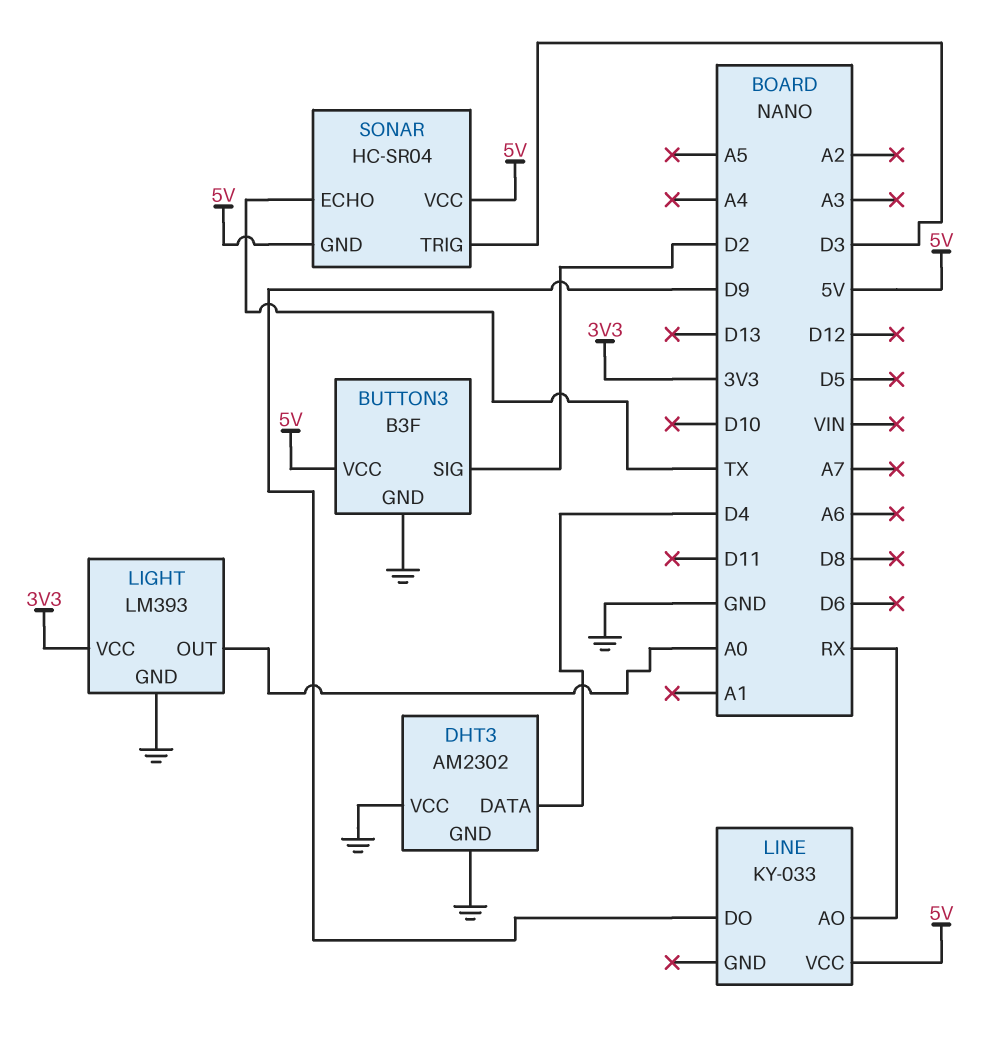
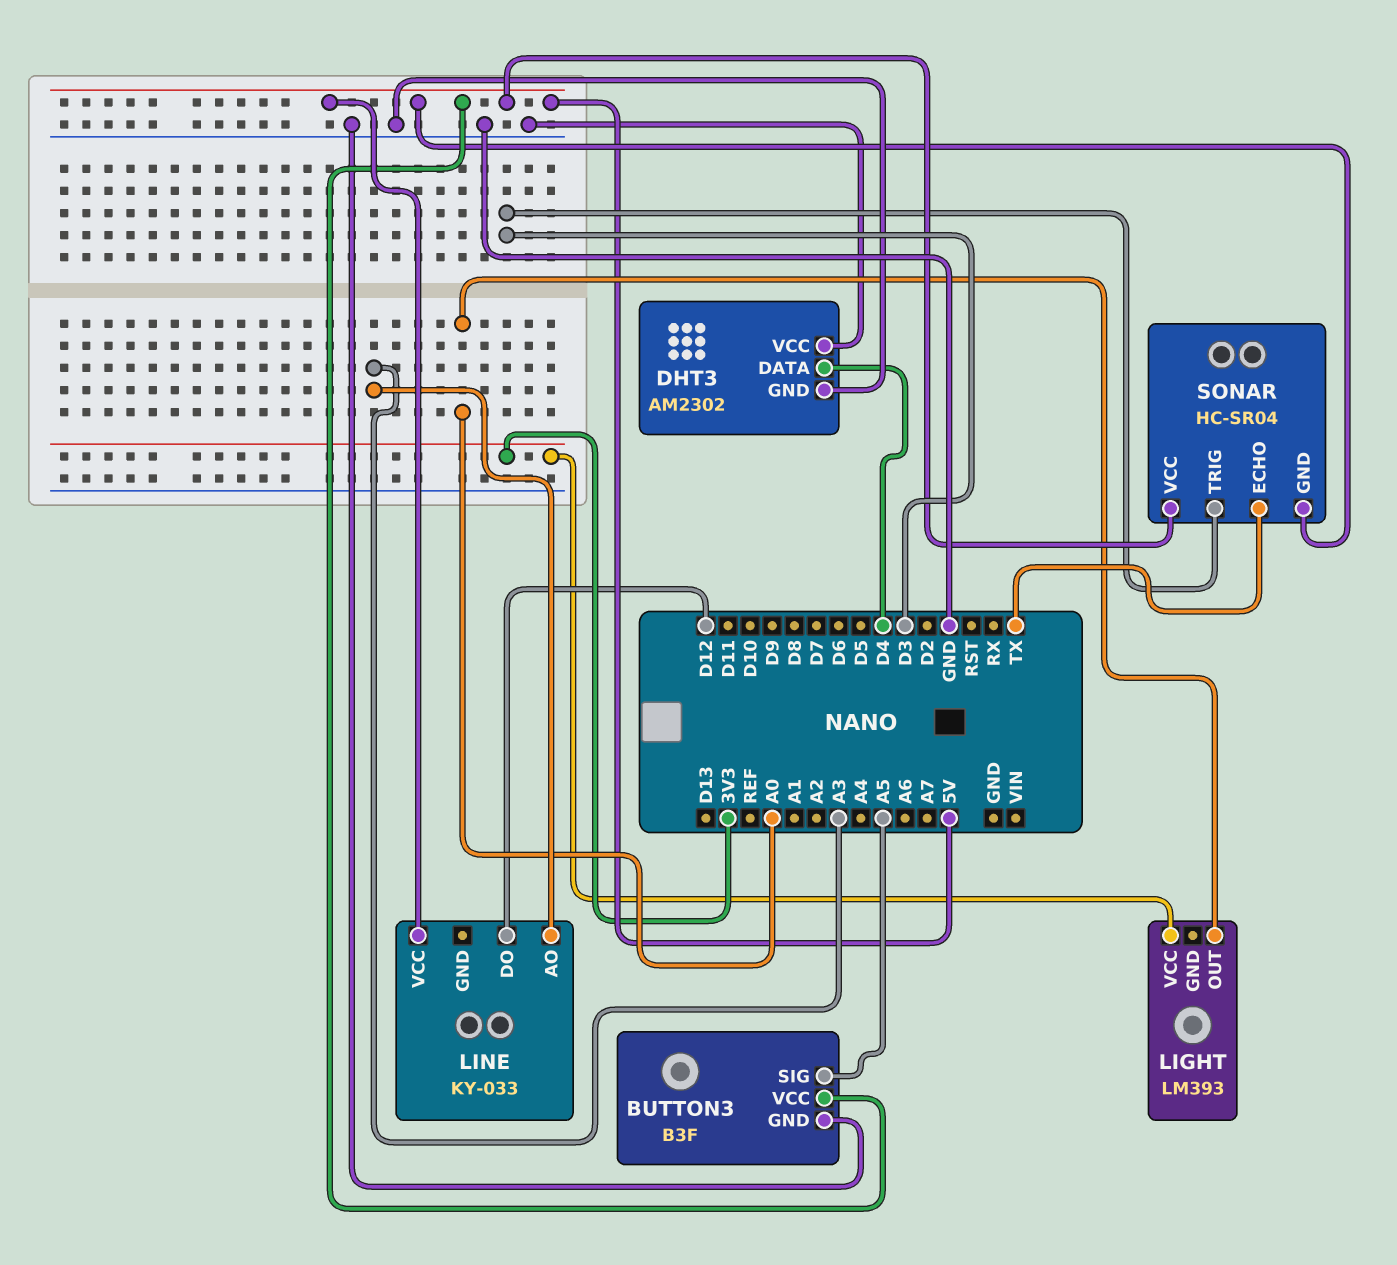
BUTTON3 pin SIG: D2 -> A5
LIGHT pin GND: GND -> none
LINE pin AO: RX -> A3
LINE pin DO: D9 -> D12

